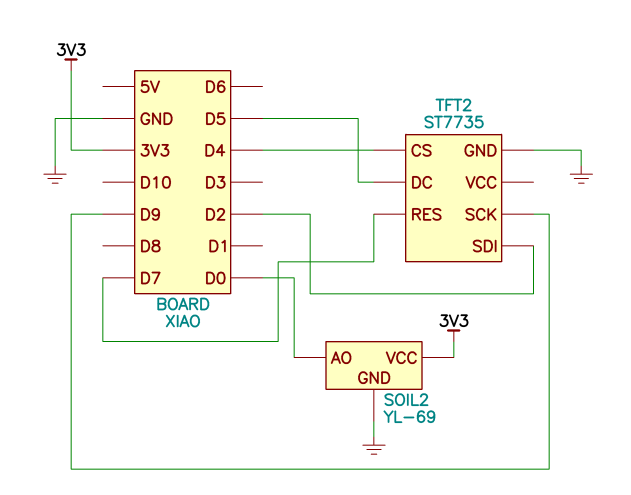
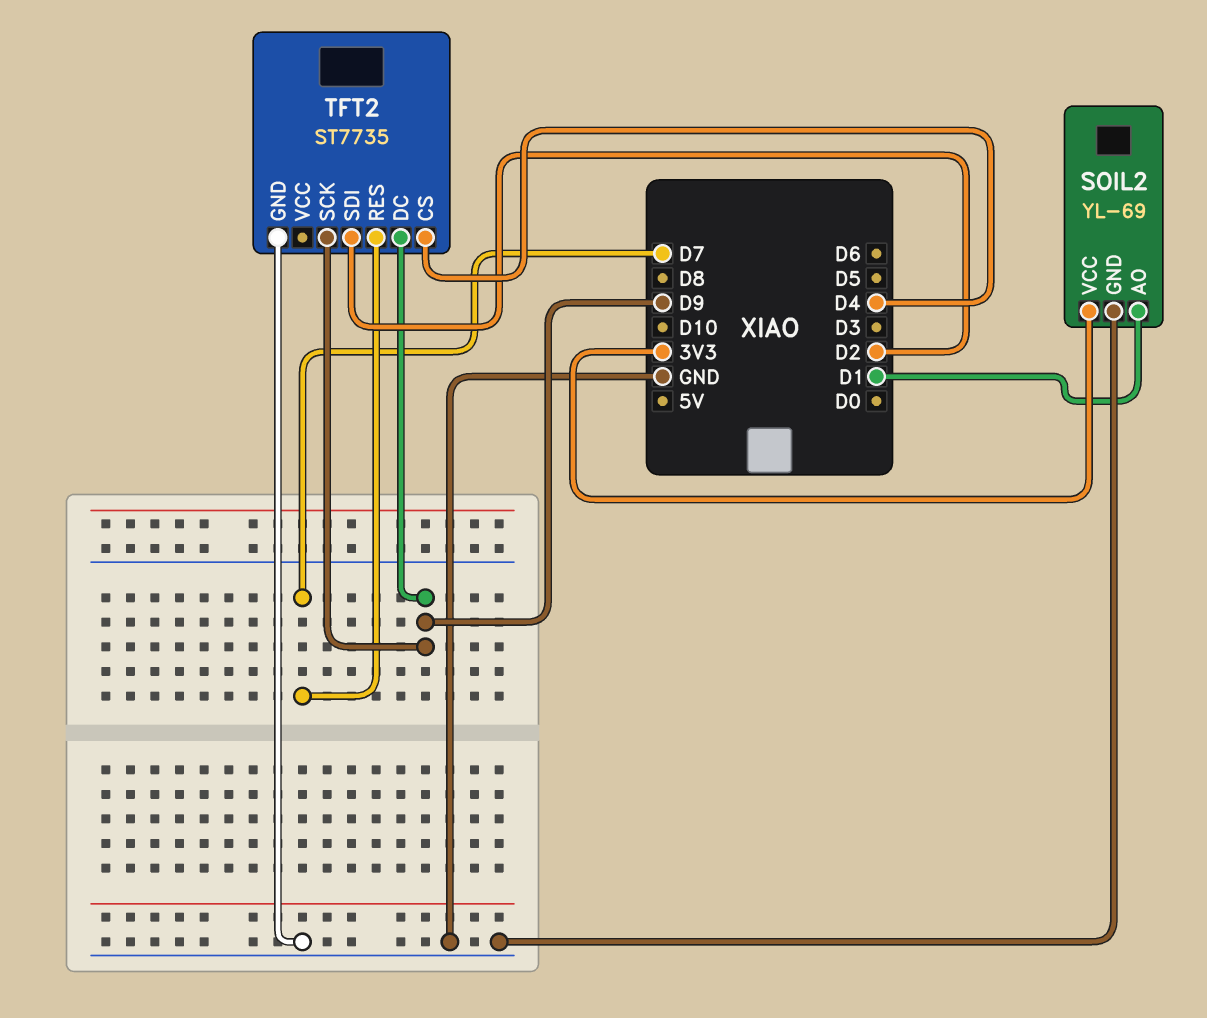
SOIL2 pin AO: D0 -> D1
TFT2 pin DC: D5 -> D9

